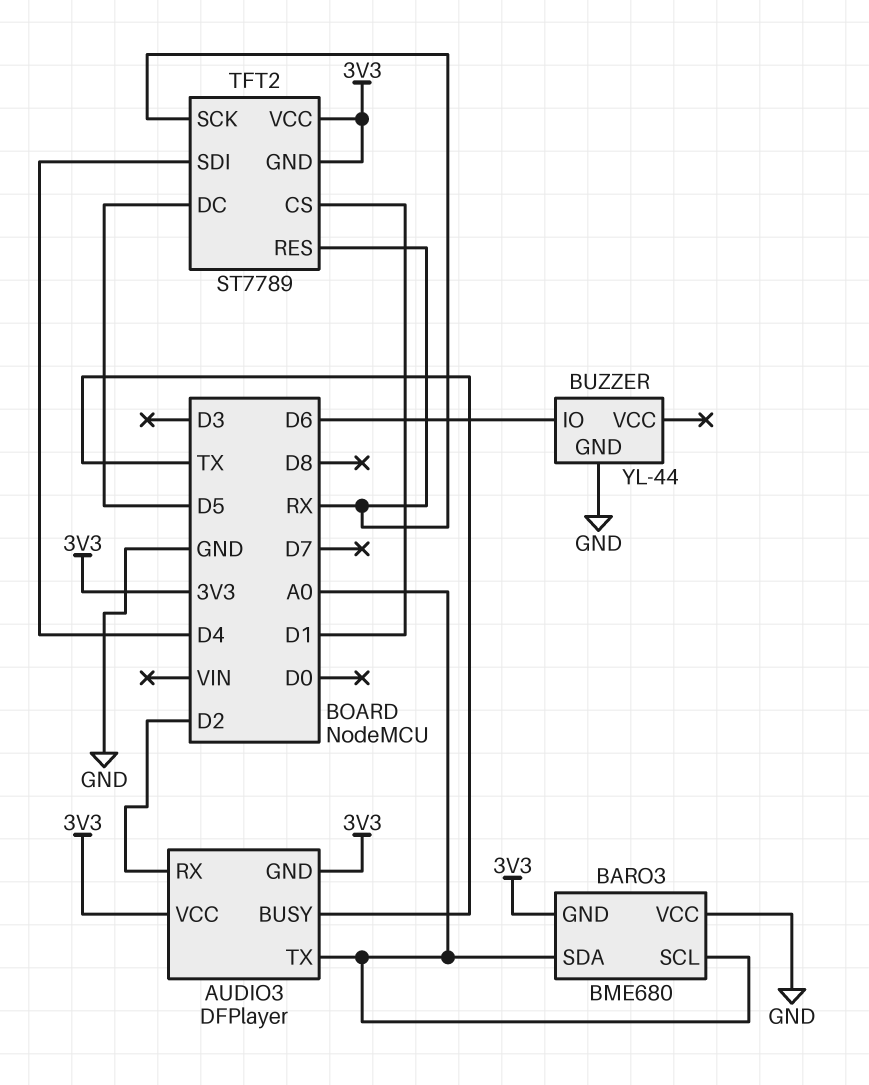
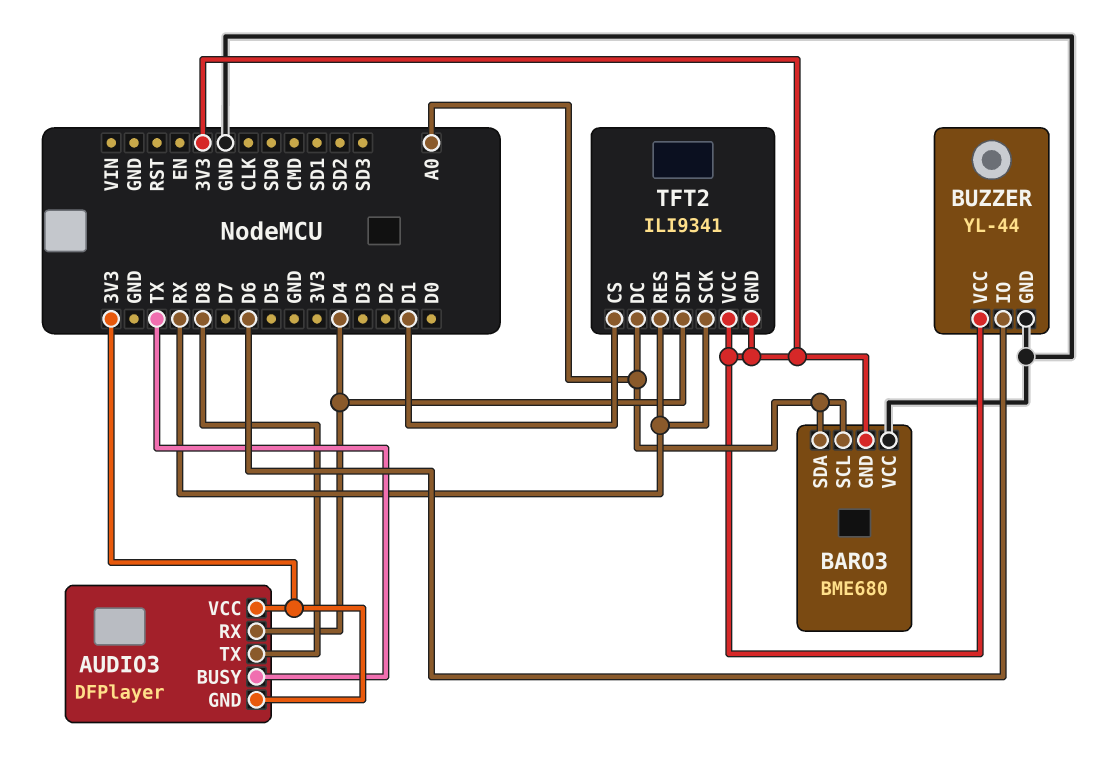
AUDIO3 pin RX: D2 -> D4
AUDIO3 pin TX: A0 -> D8
BUZZER pin VCC: none -> 3V3
TFT2: ST7789 -> ILI9341
TFT2 pin DC: D5 -> A0

